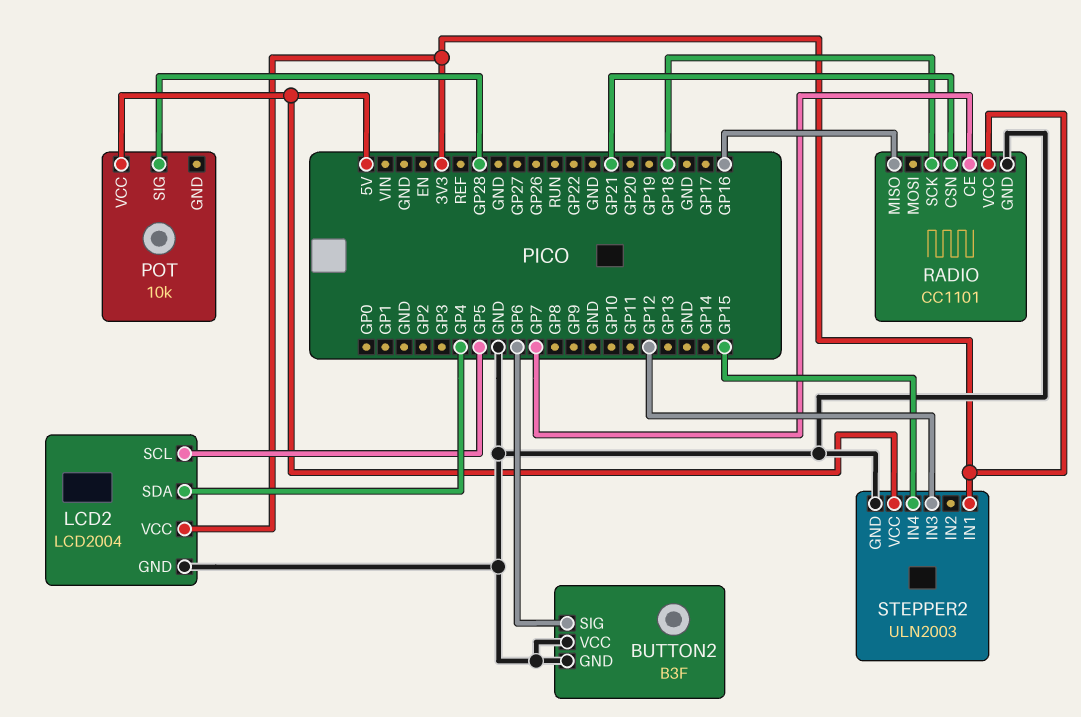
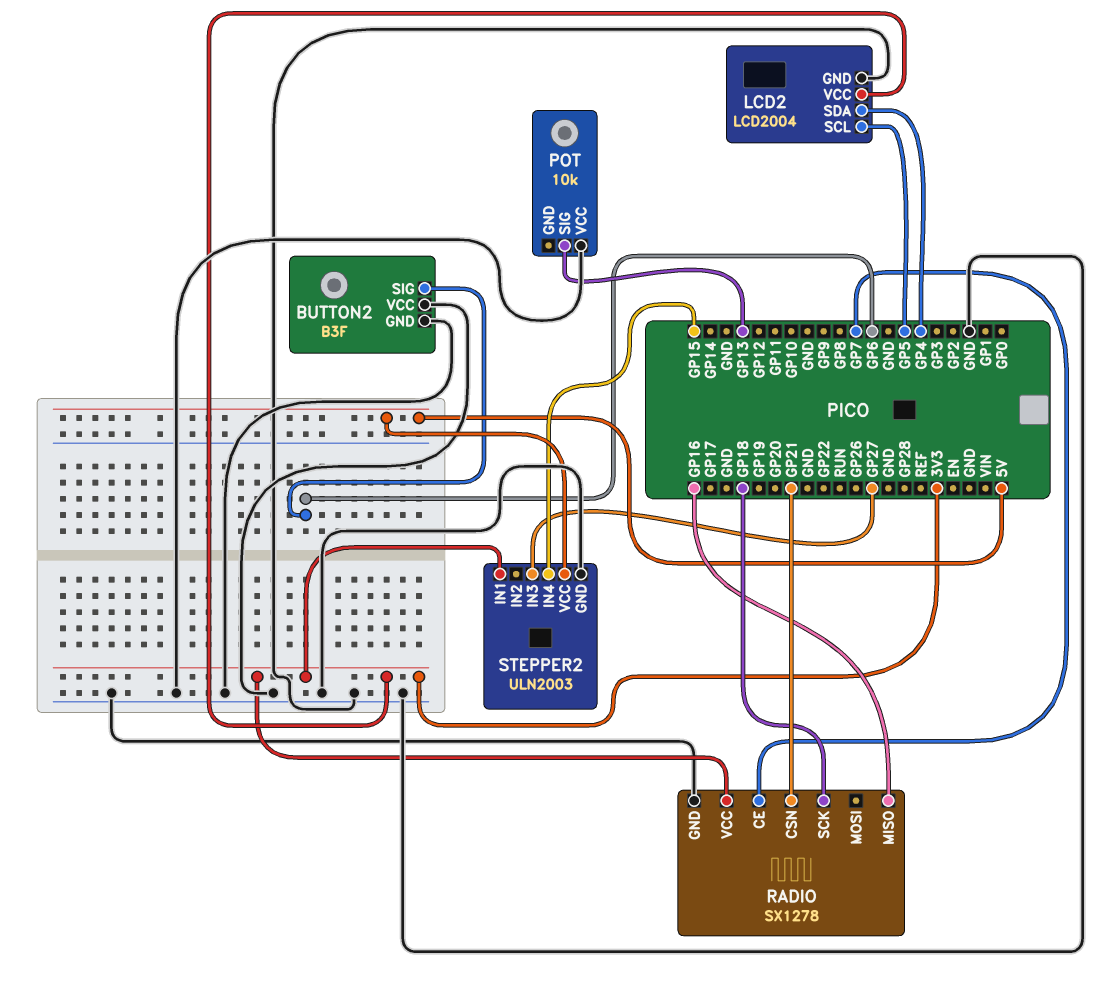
POT pin SIG: GP28 -> GP13
POT pin VCC: 5V -> GND
RADIO: CC1101 -> SX1278
STEPPER2 pin IN3: GP12 -> GP27

